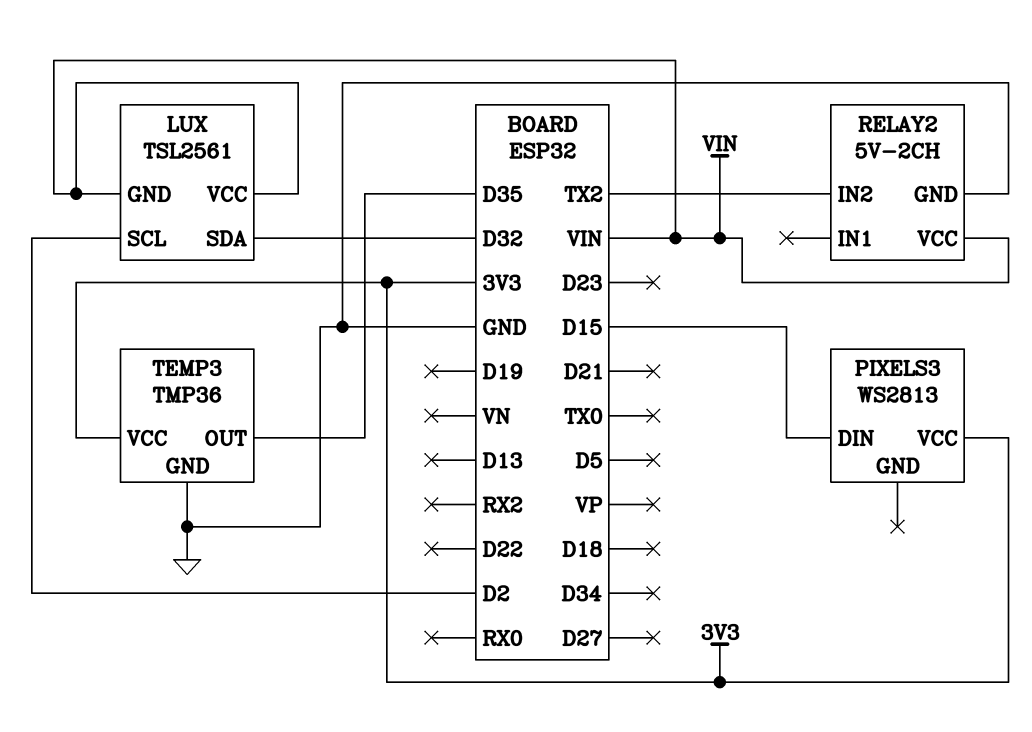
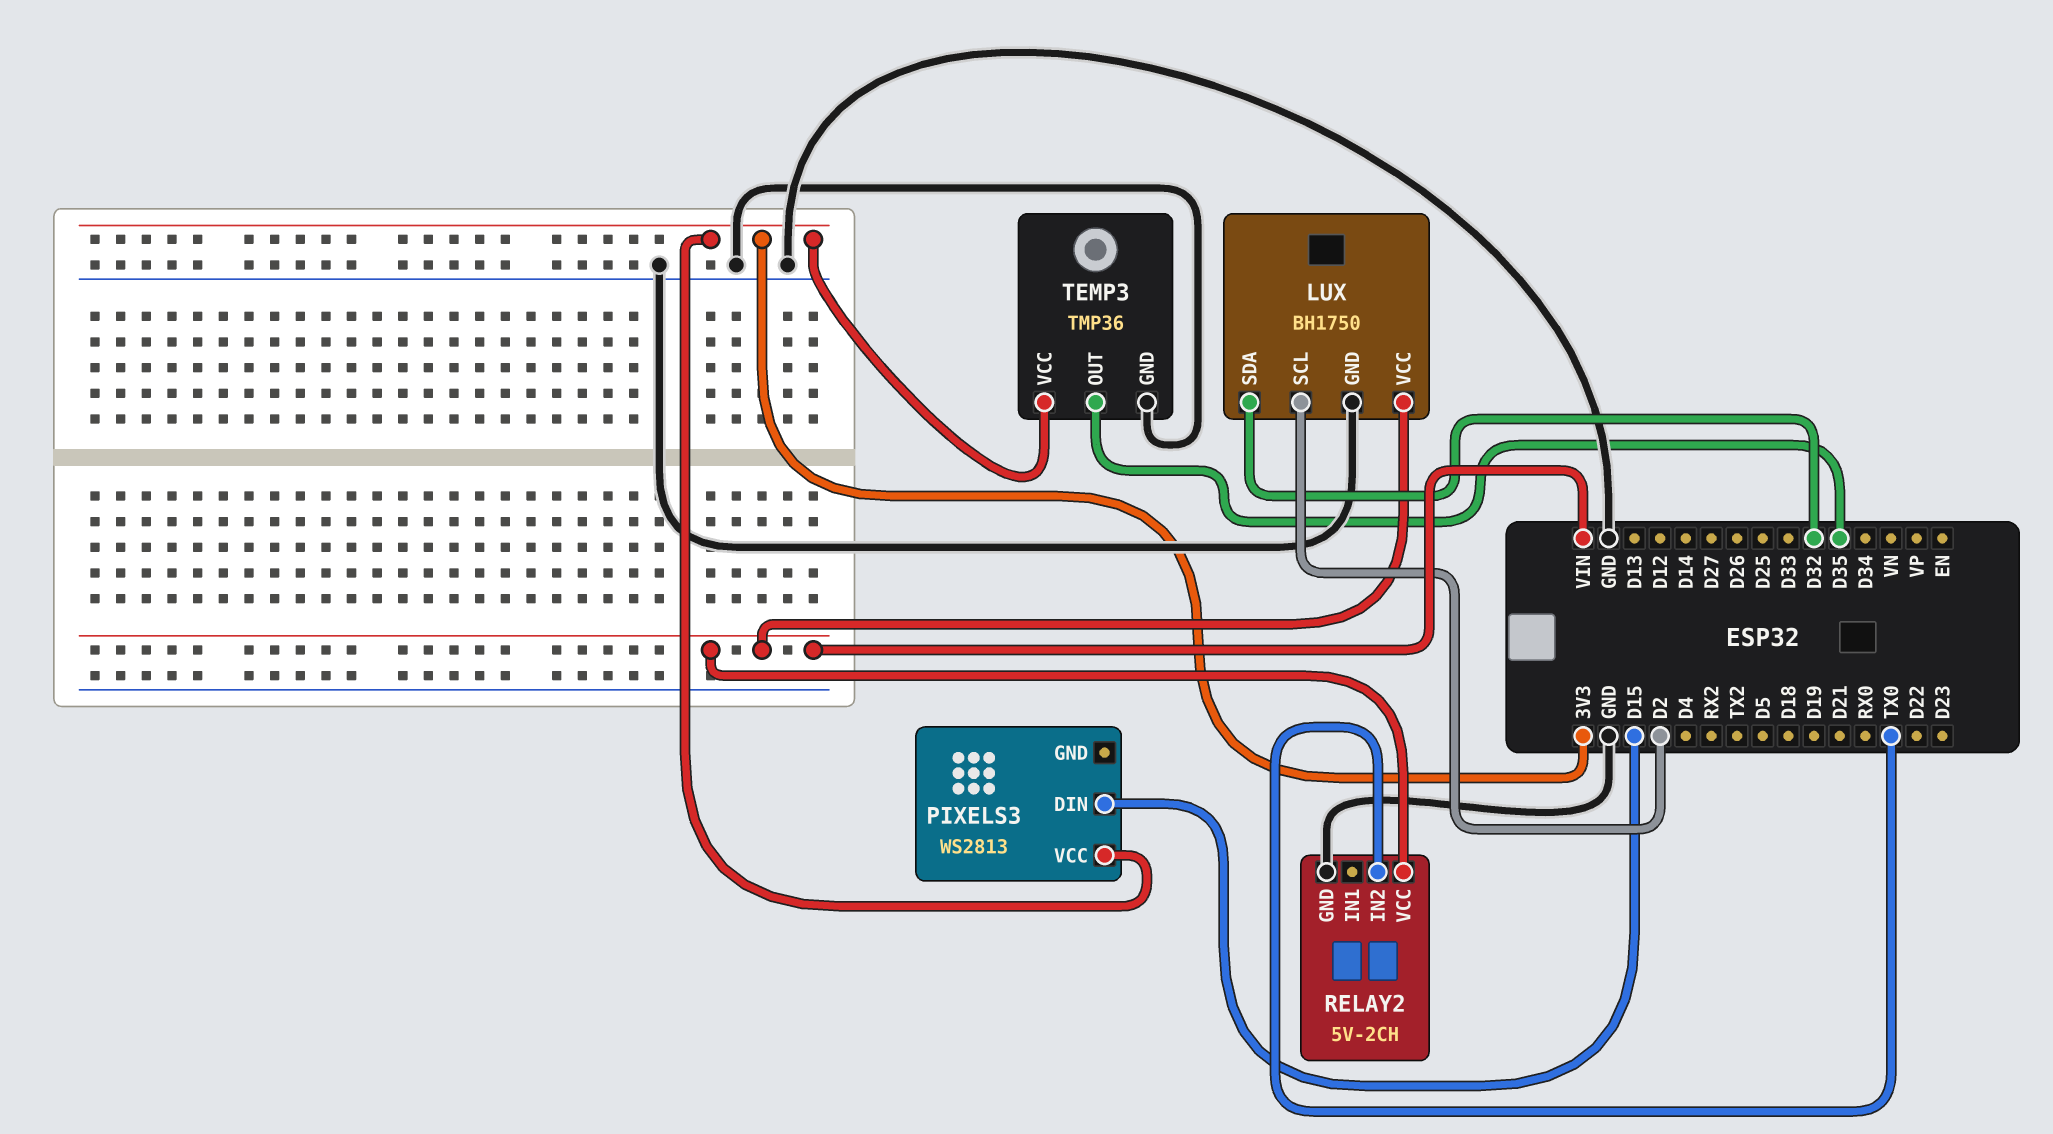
LUX: TSL2561 -> BH1750
LUX pin GND: VIN -> GND
RELAY2 pin IN2: TX2 -> TX0

